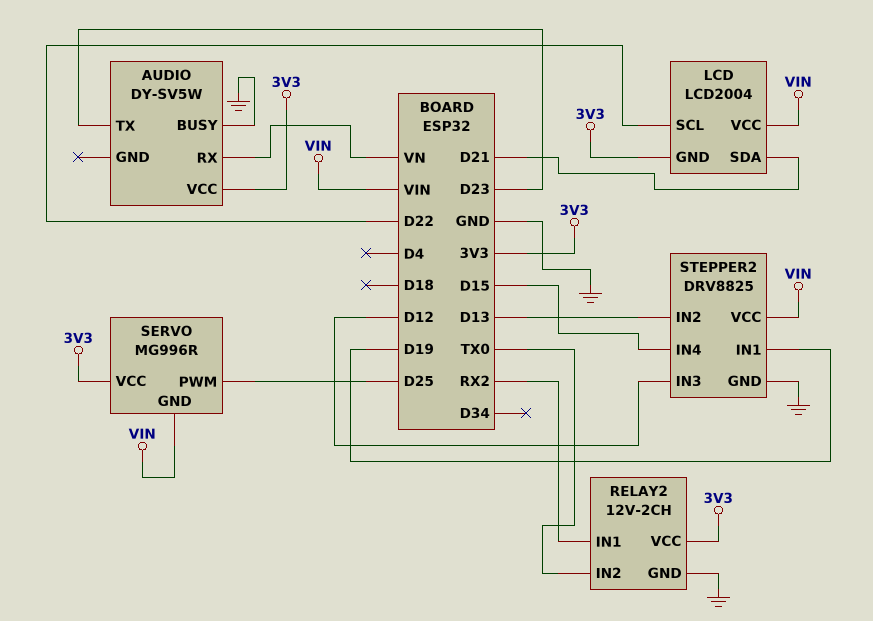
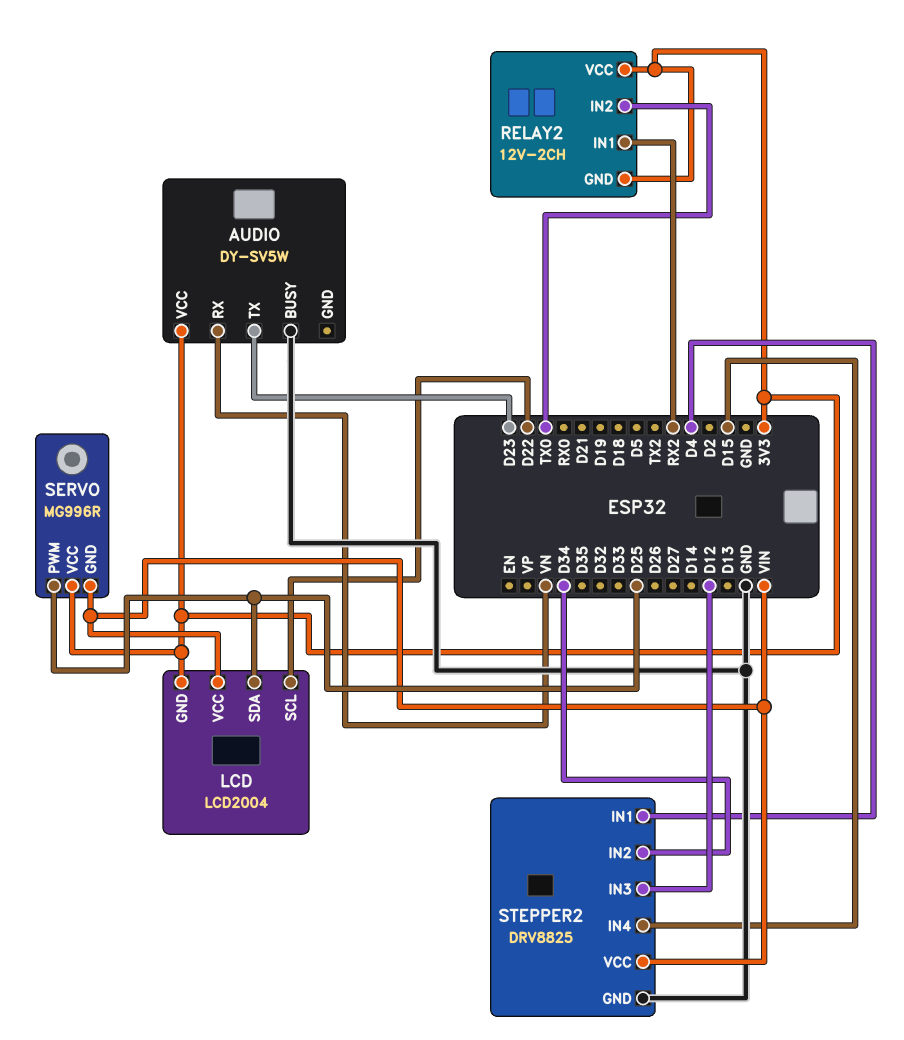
LCD pin SDA: D21 -> D25
RELAY2 pin GND: GND -> 3V3
STEPPER2 pin IN1: D19 -> D4
STEPPER2 pin IN2: D13 -> D34

